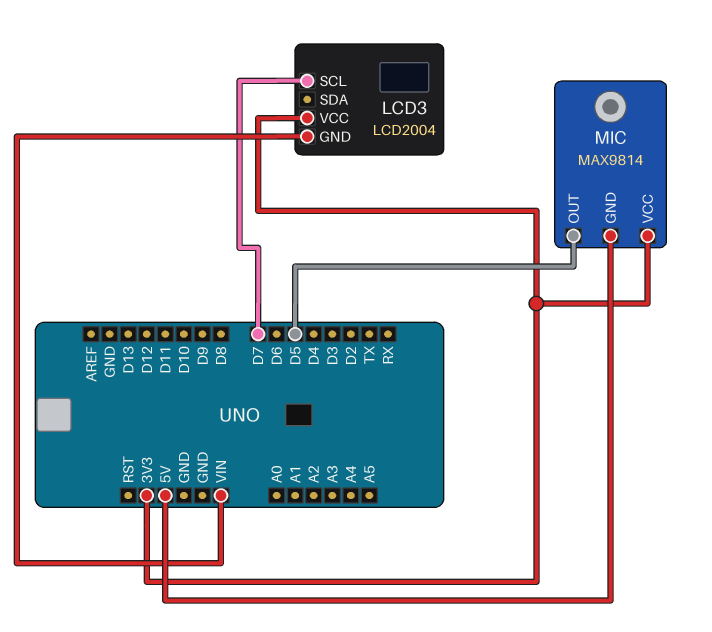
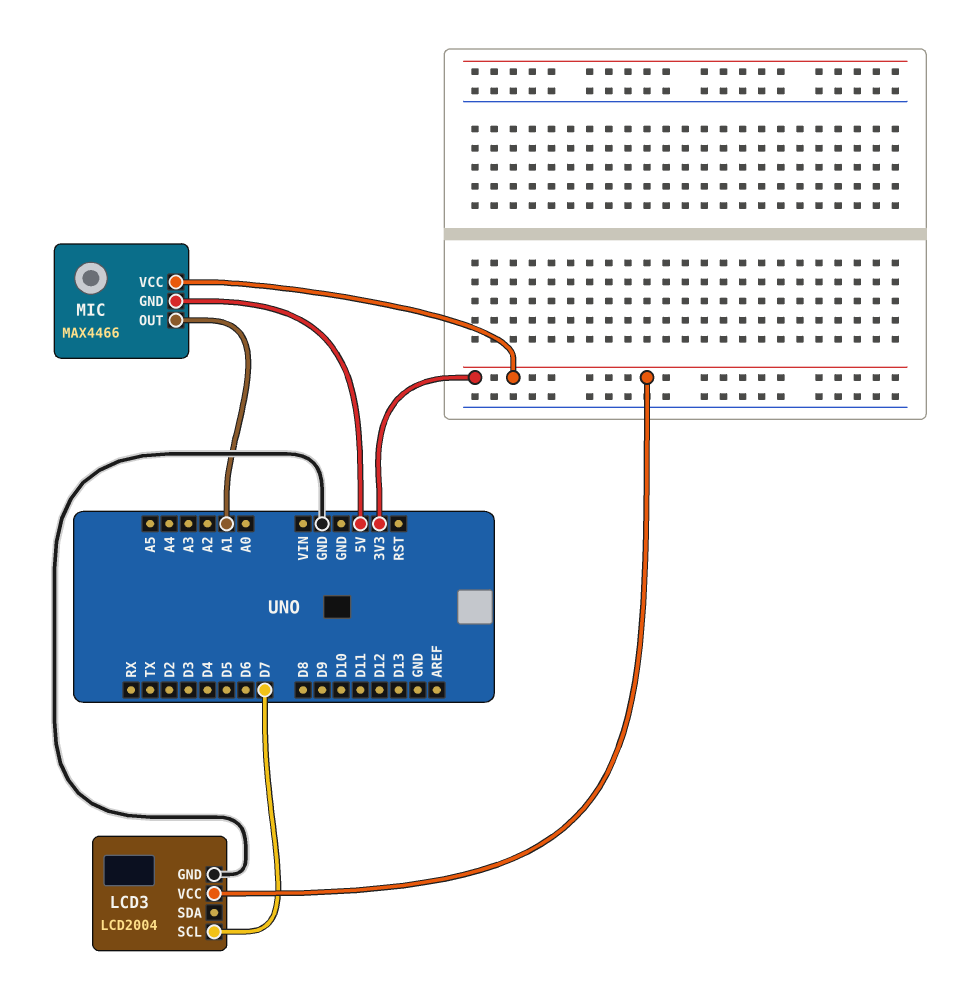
LCD3 pin GND: VIN -> GND
MIC: MAX9814 -> MAX4466
MIC pin OUT: D5 -> A1

